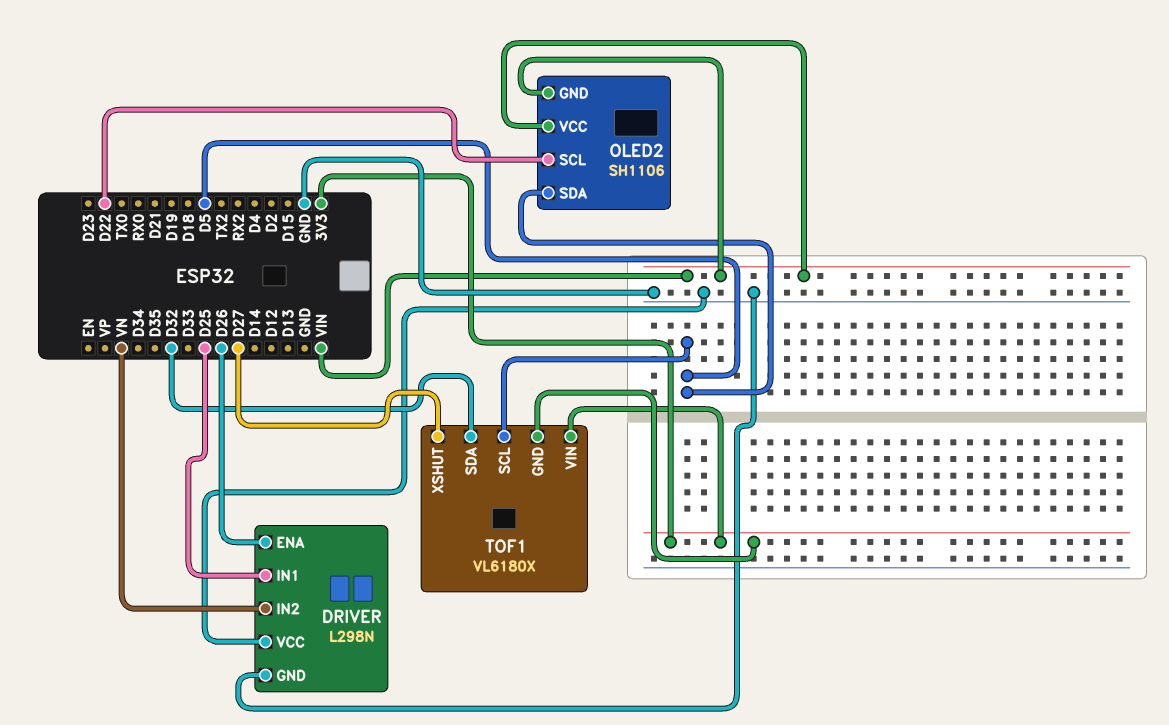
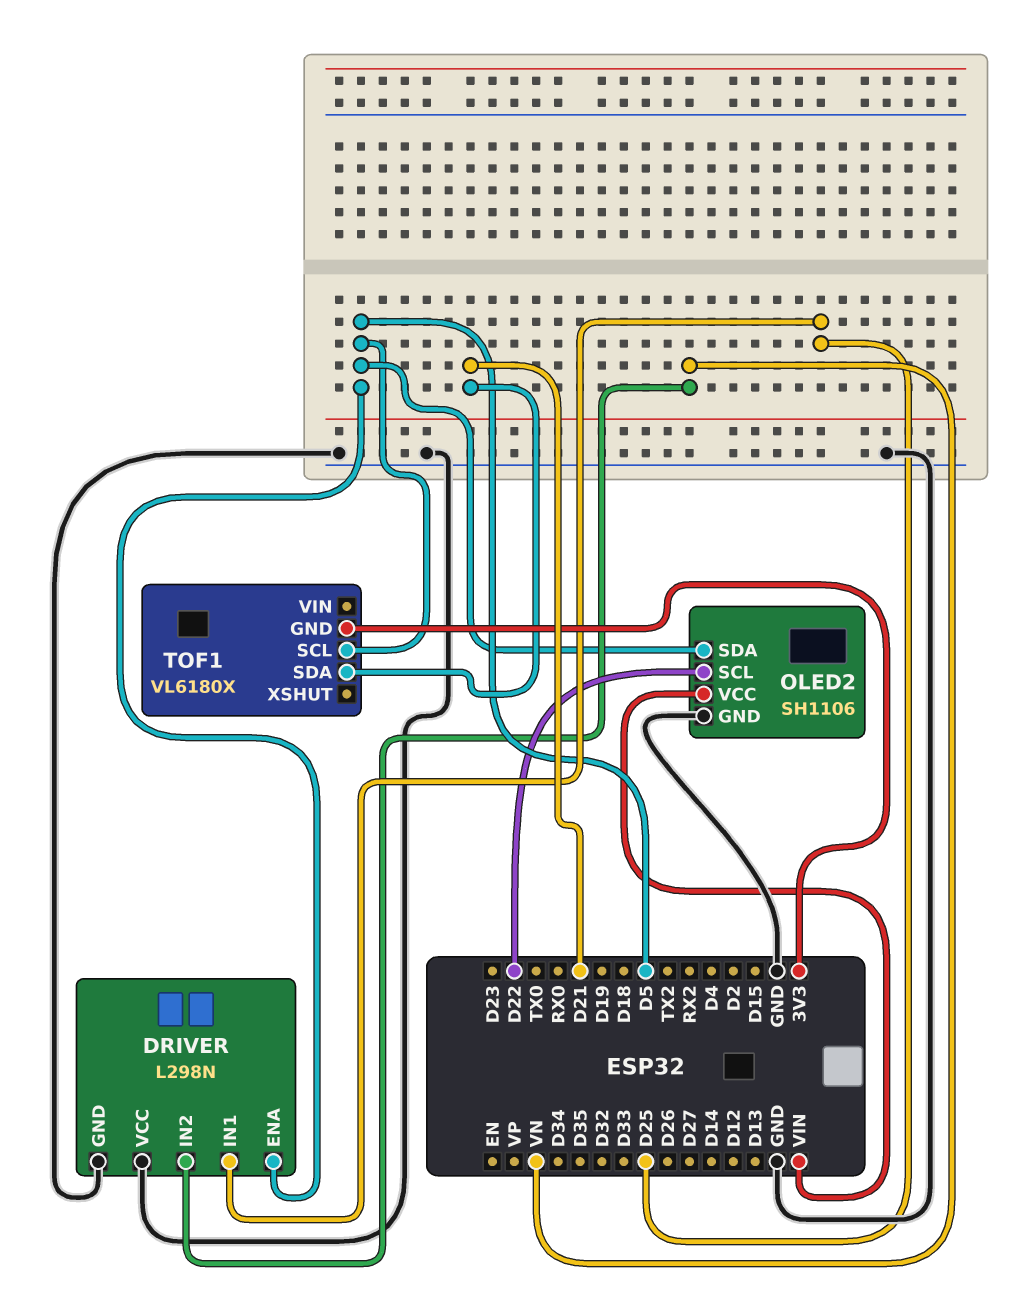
DRIVER pin ENA: D26 -> D5
OLED2 pin GND: VIN -> GND
TOF1 pin SDA: D32 -> D21
TOF1 pin VIN: 3V3 -> none
TOF1 pin XSHUT: D27 -> none

